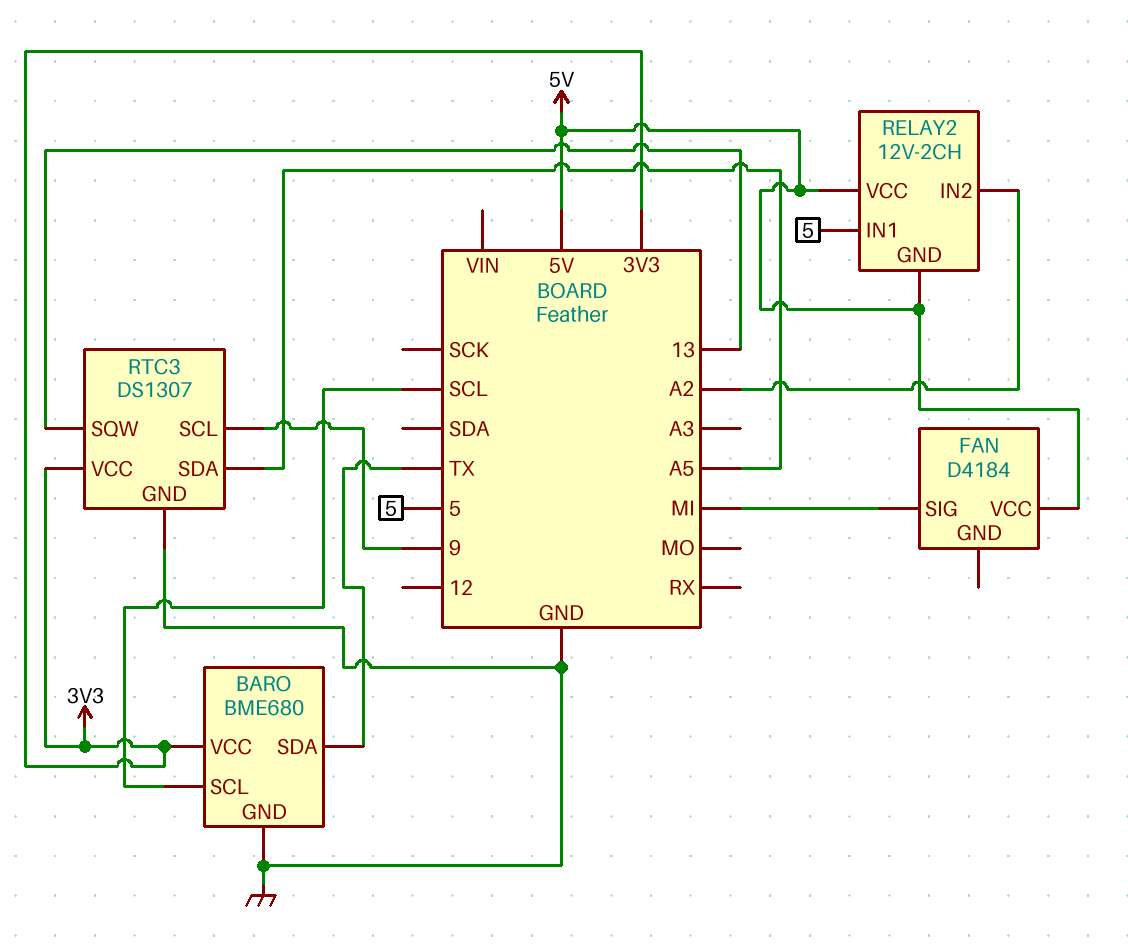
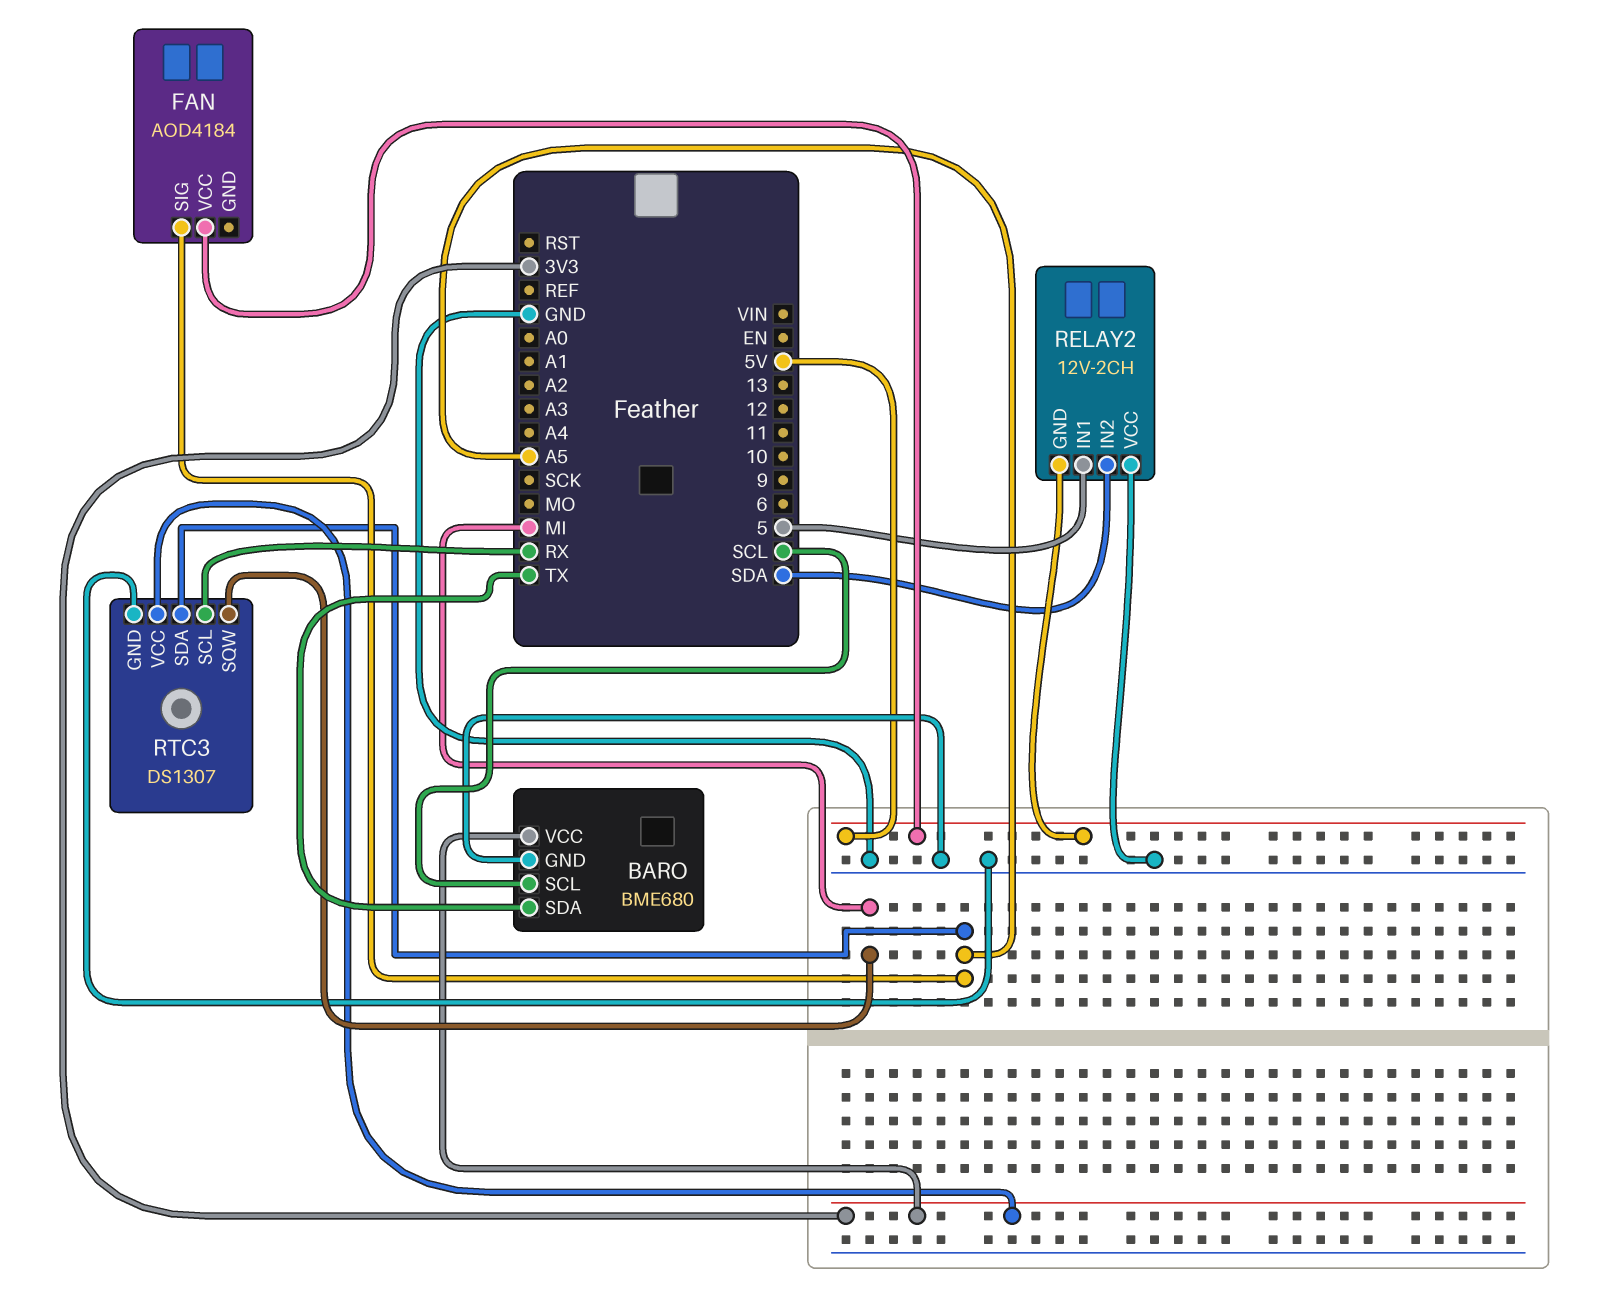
FAN: D4184 -> AOD4184
FAN pin SIG: MI -> A5
RELAY2 pin IN2: A2 -> SDA
RELAY2 pin VCC: 5V -> GND
RTC3 pin SCL: 9 -> RX
RTC3 pin SQW: 13 -> MI

